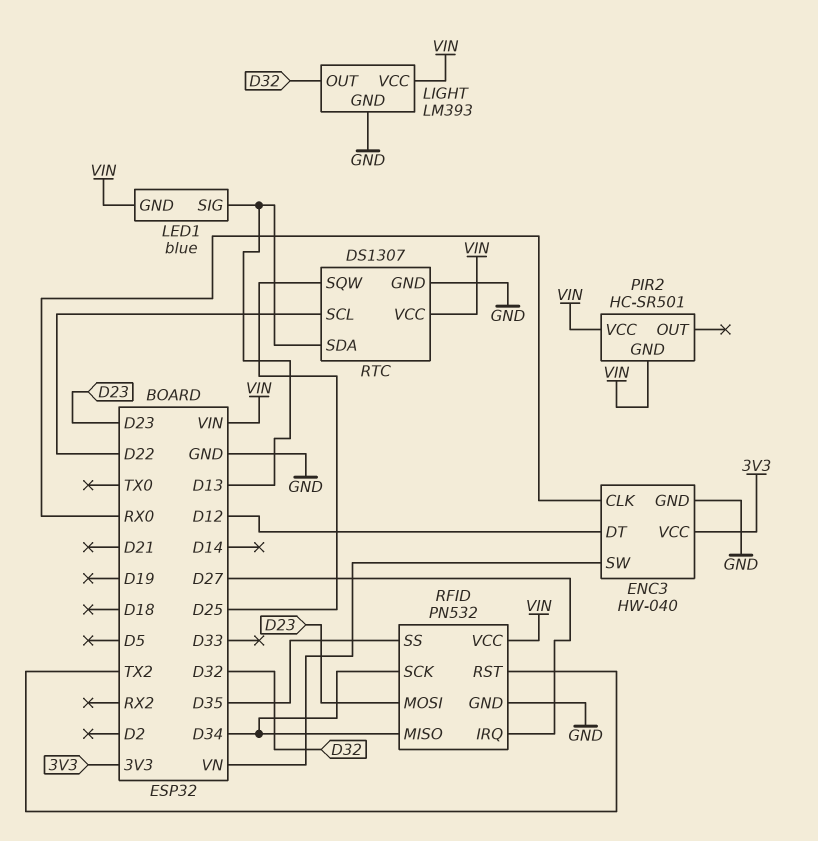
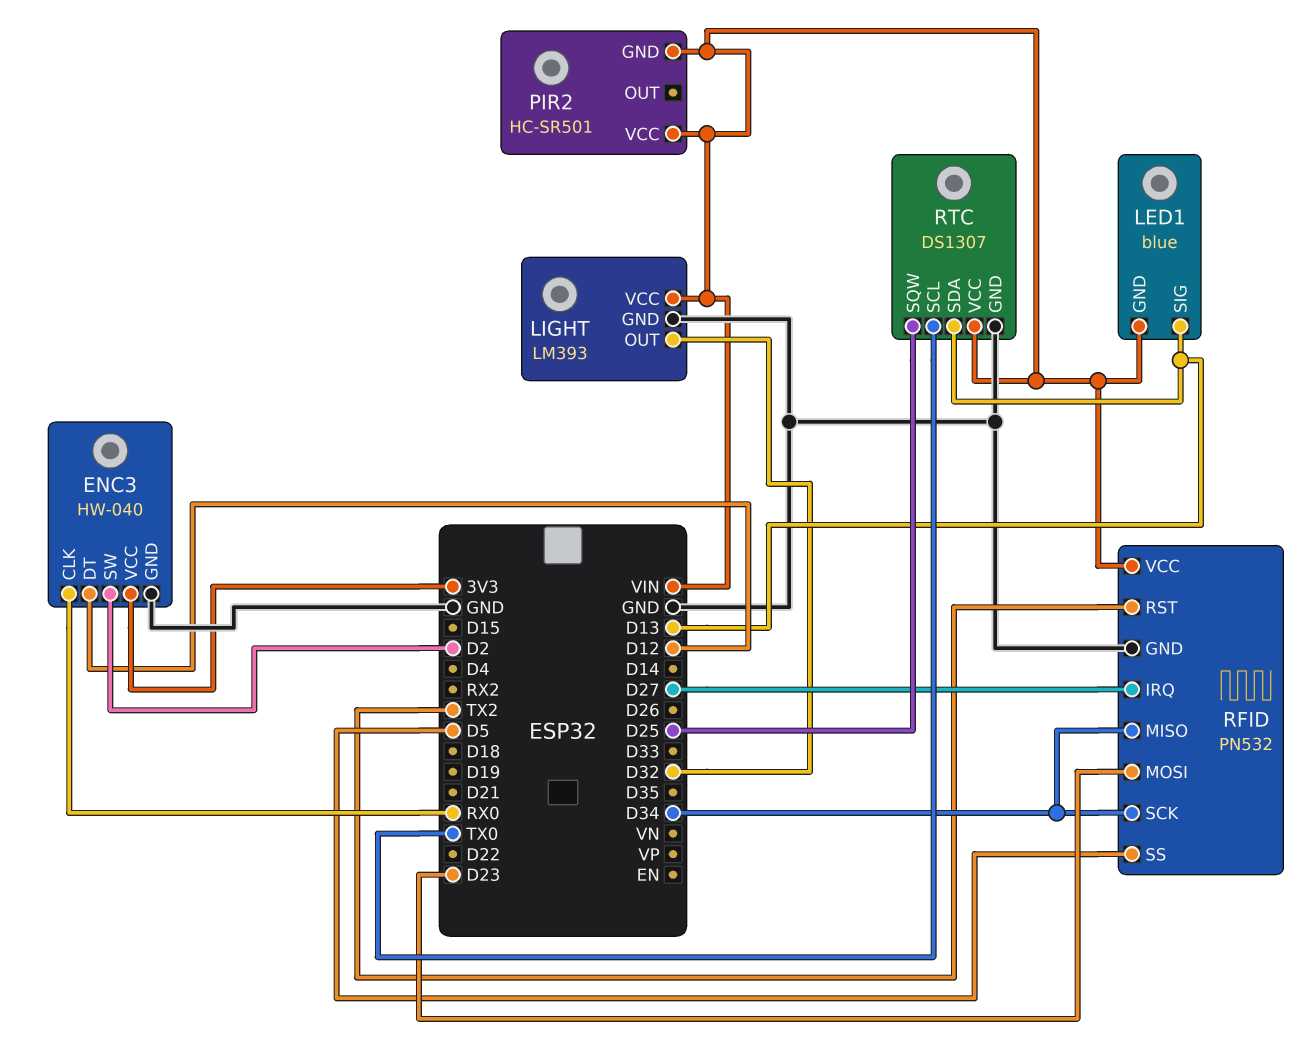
ENC3 pin SW: VN -> D2
RFID pin SS: D35 -> D5
RTC pin SCL: D22 -> TX0

